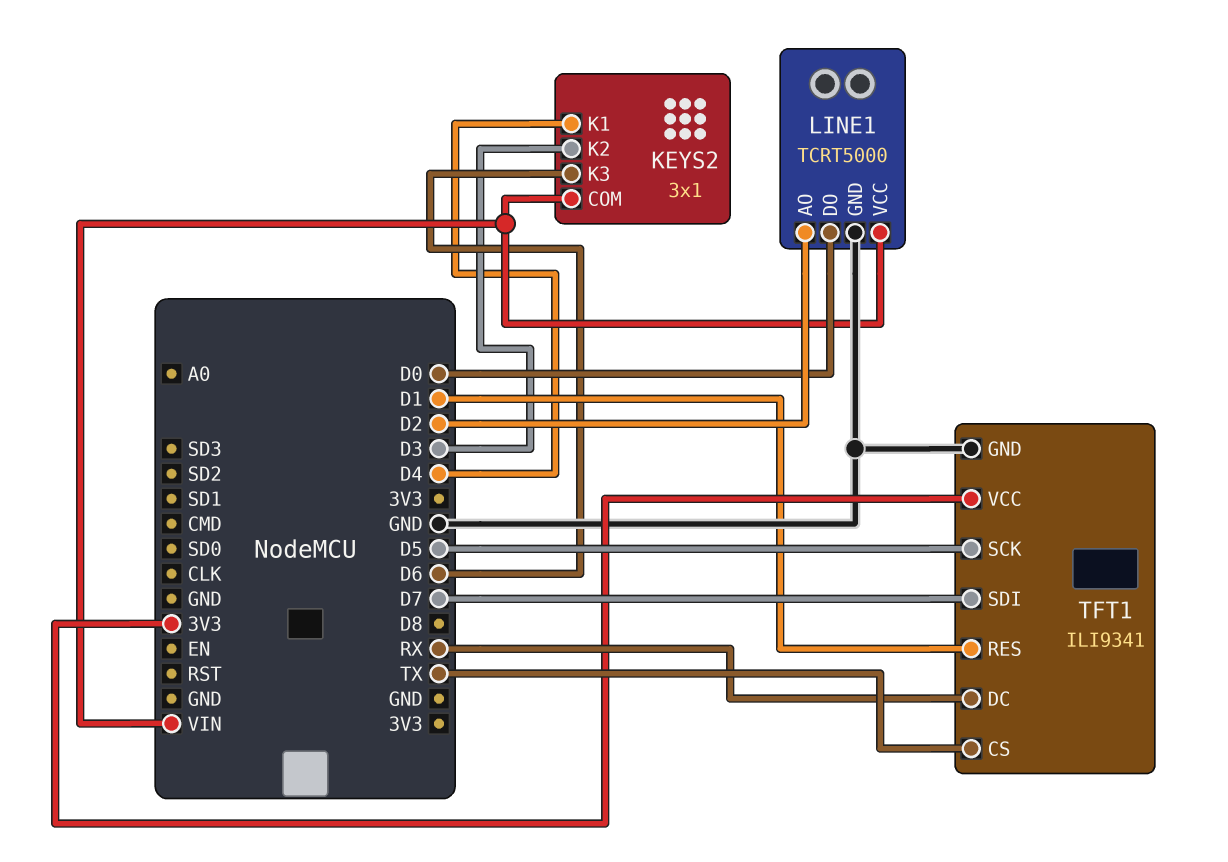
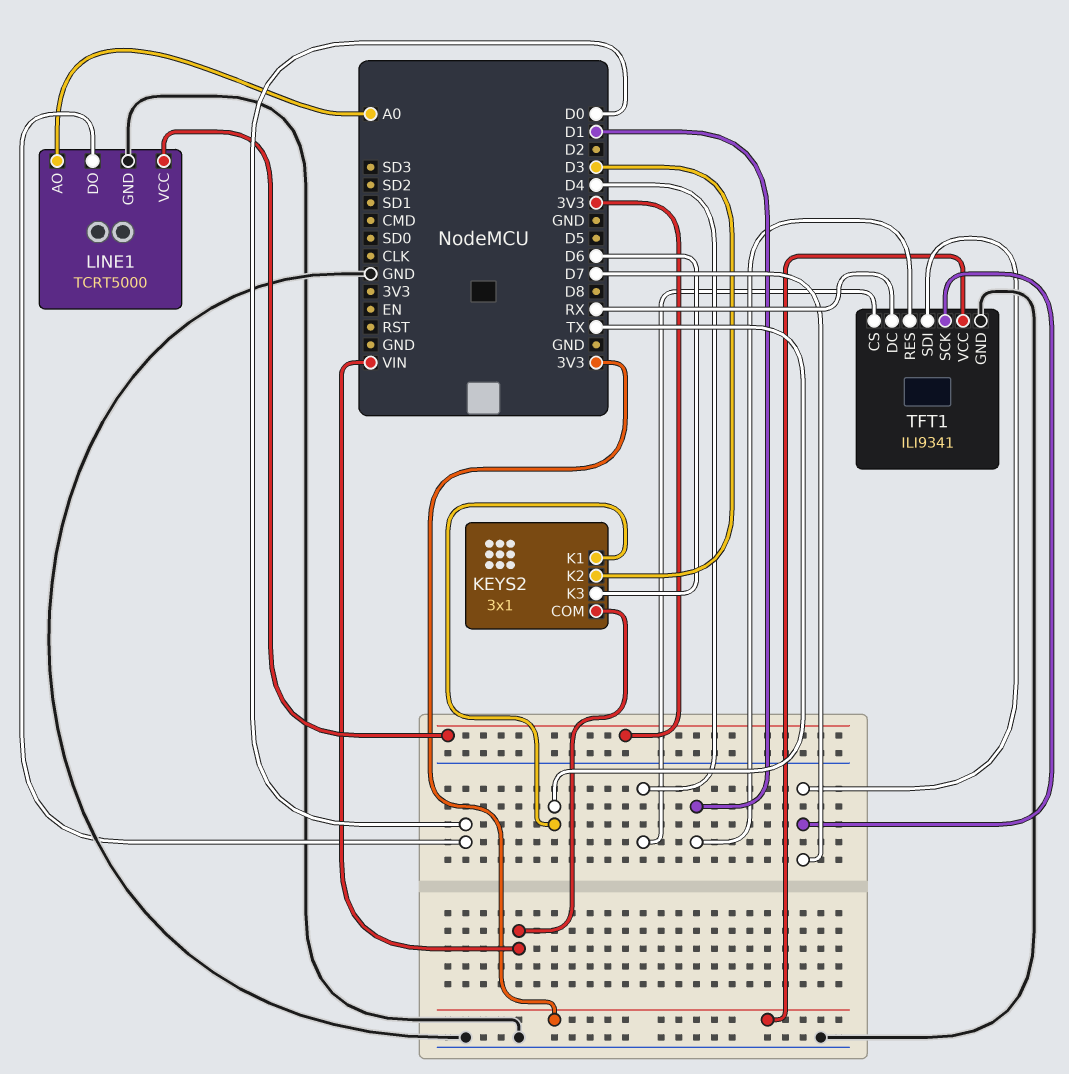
KEYS2 pin K1: D4 -> TX
LINE1 pin AO: D2 -> A0
LINE1 pin VCC: VIN -> 3V3
TFT1 pin CS: TX -> D4
TFT1 pin SCK: D5 -> D7

